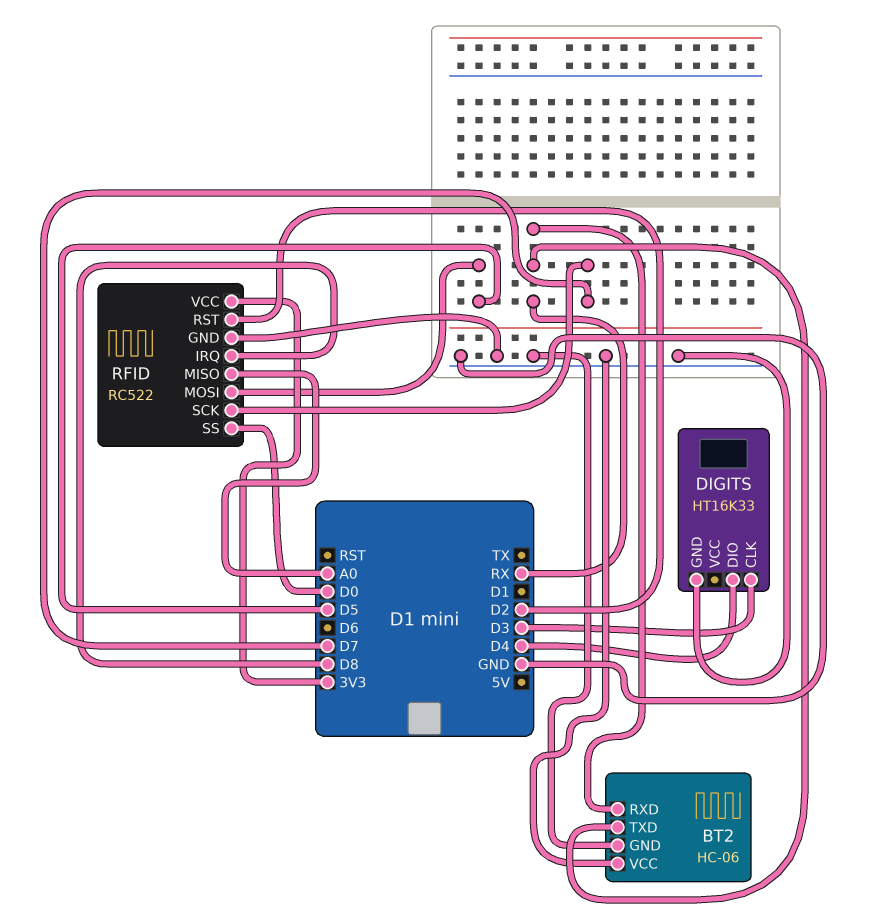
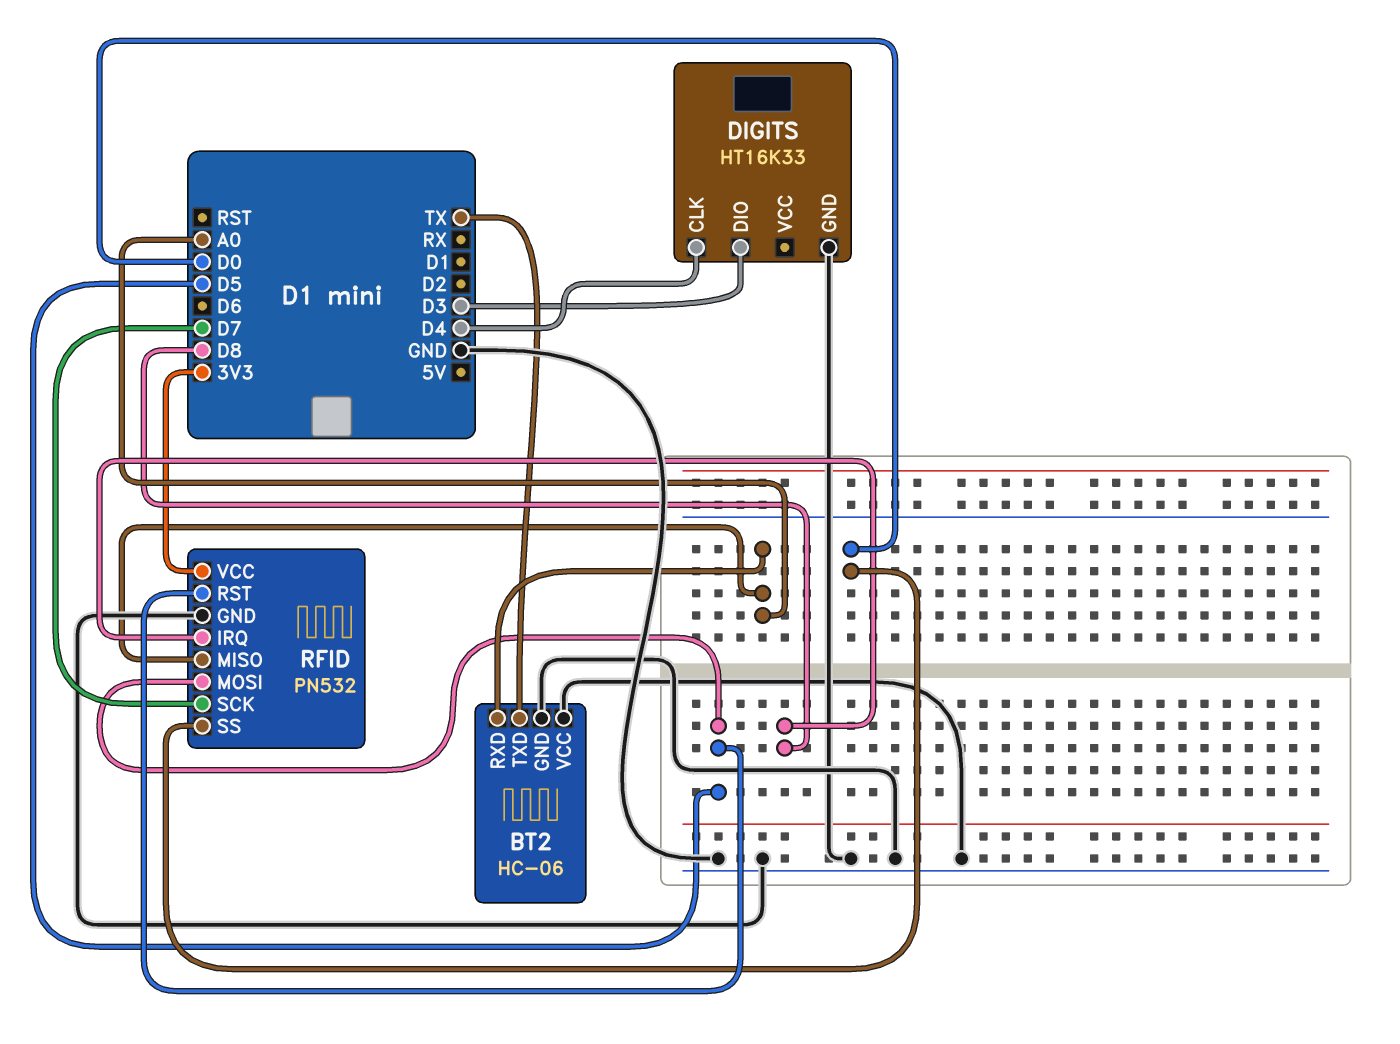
BT2 pin RXD: RX -> A0
BT2 pin TXD: RX -> TX
DIGITS pin CLK: D3 -> D4
DIGITS pin DIO: D4 -> D3
RFID: RC522 -> PN532
RFID pin RST: D2 -> D5

